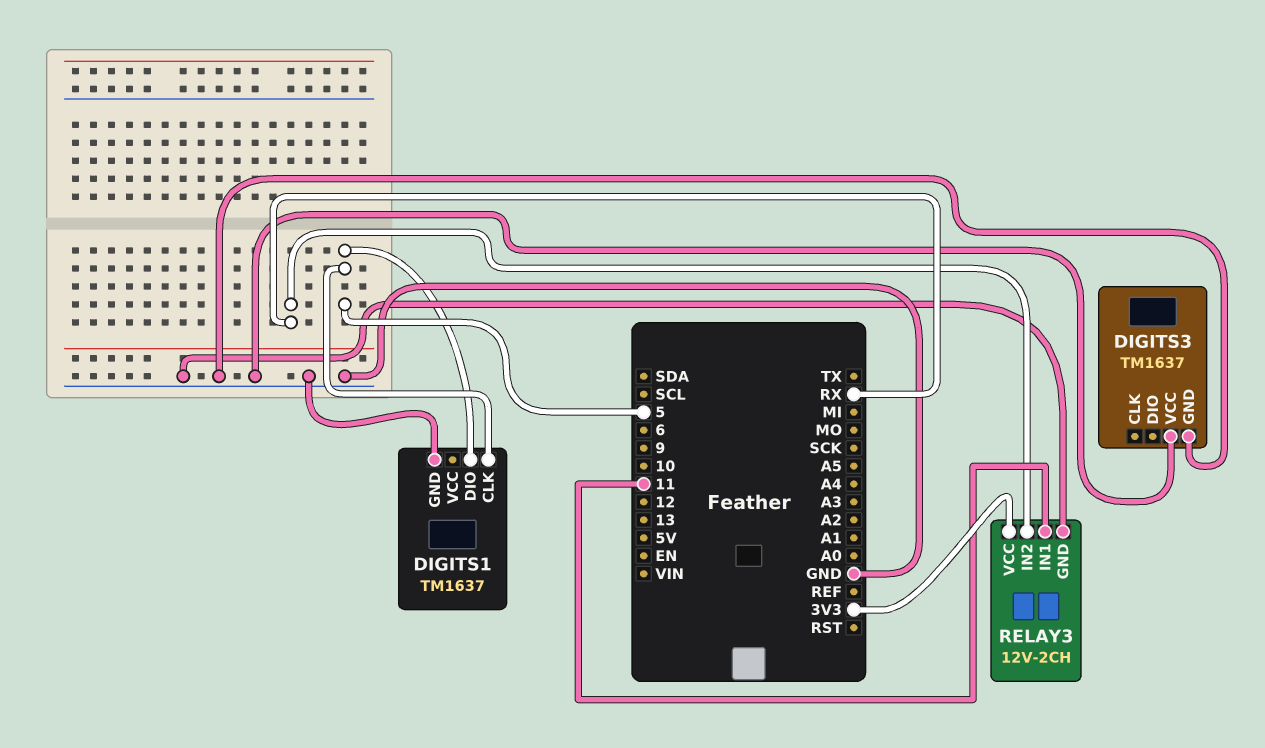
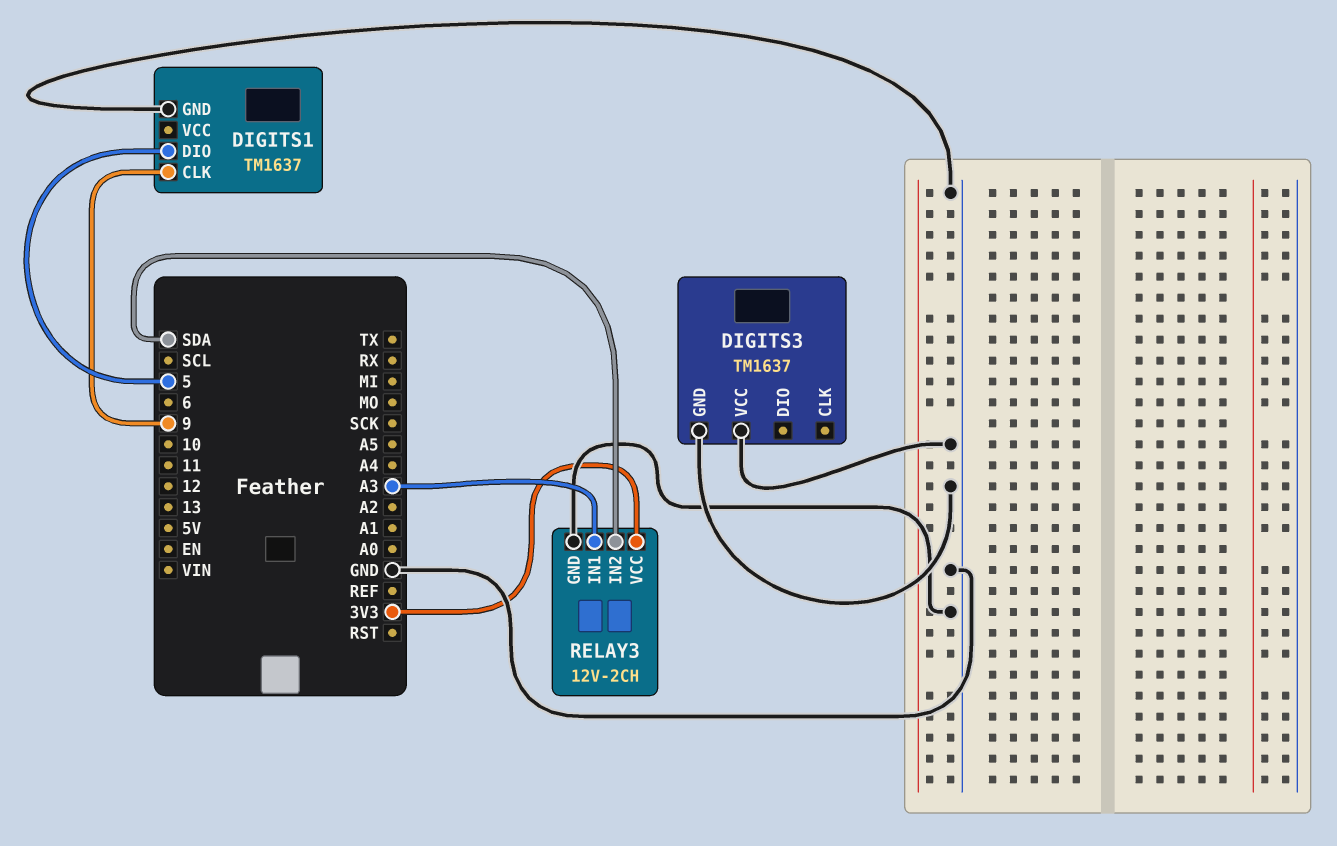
DIGITS1 pin CLK: 5 -> 9
RELAY3 pin IN1: 11 -> A3
RELAY3 pin IN2: RX -> SDA

